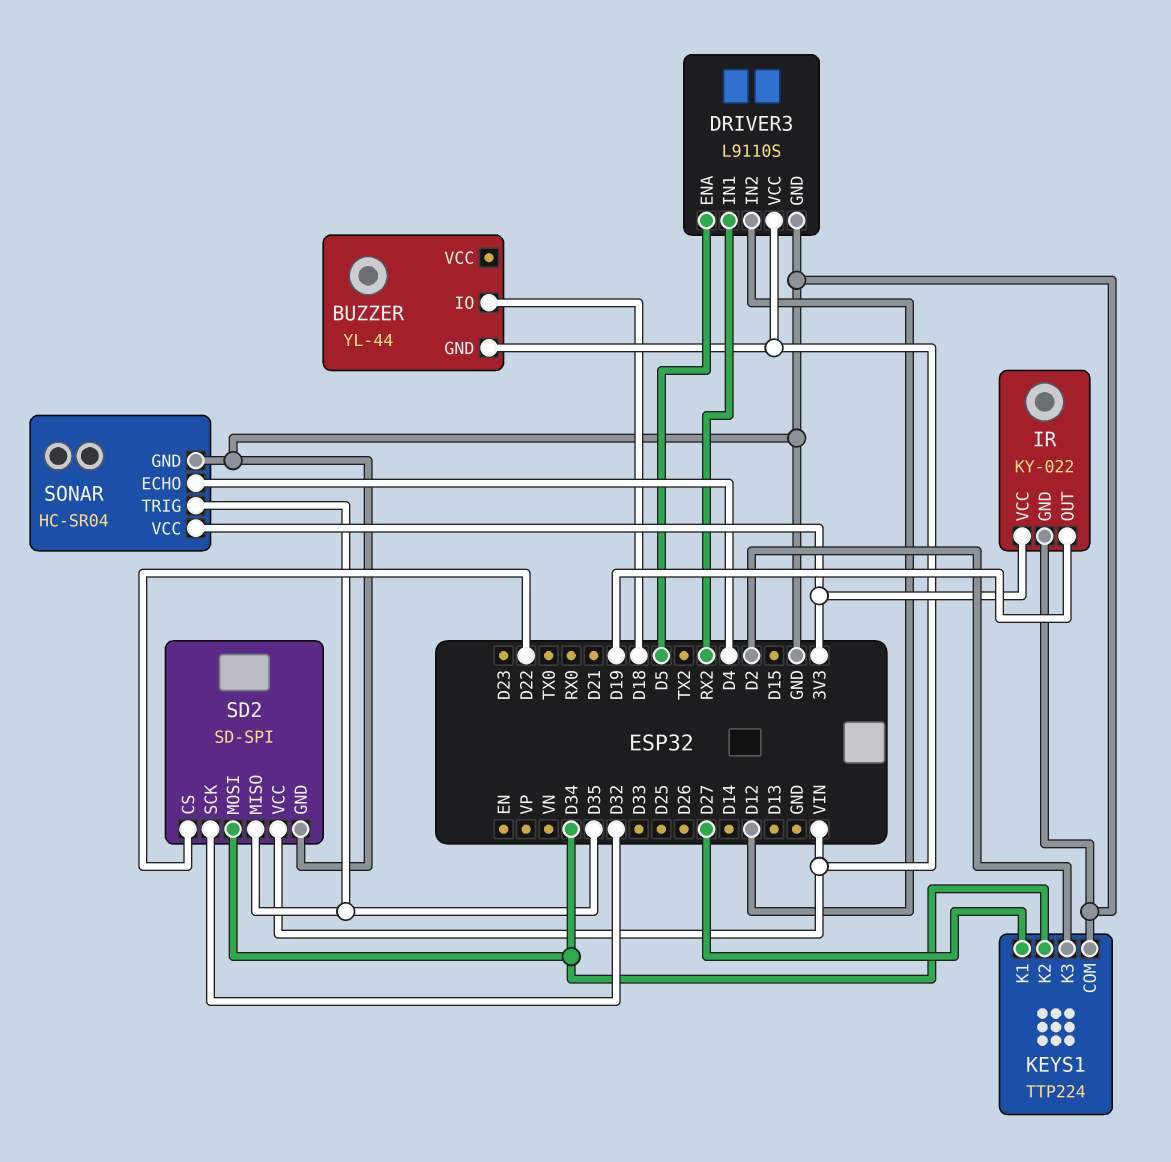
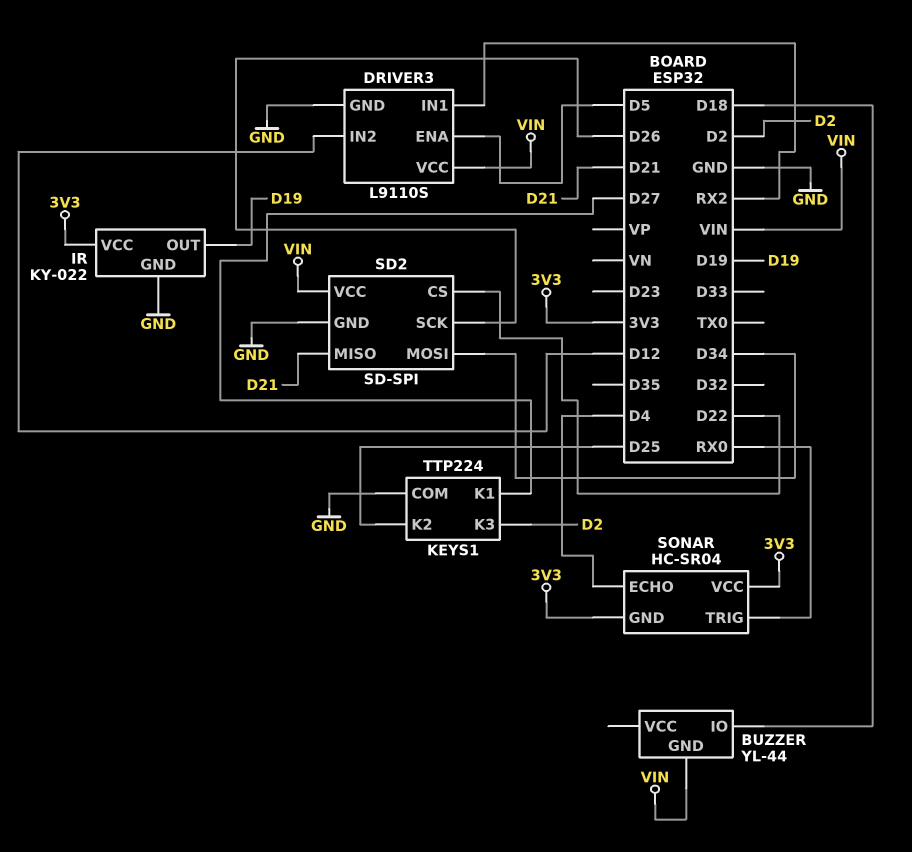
KEYS1 pin K2: D34 -> D25
SD2 pin MISO: D35 -> D21
SD2 pin SCK: D32 -> D26
SONAR pin GND: GND -> 3V3
SONAR pin TRIG: D35 -> RX0

